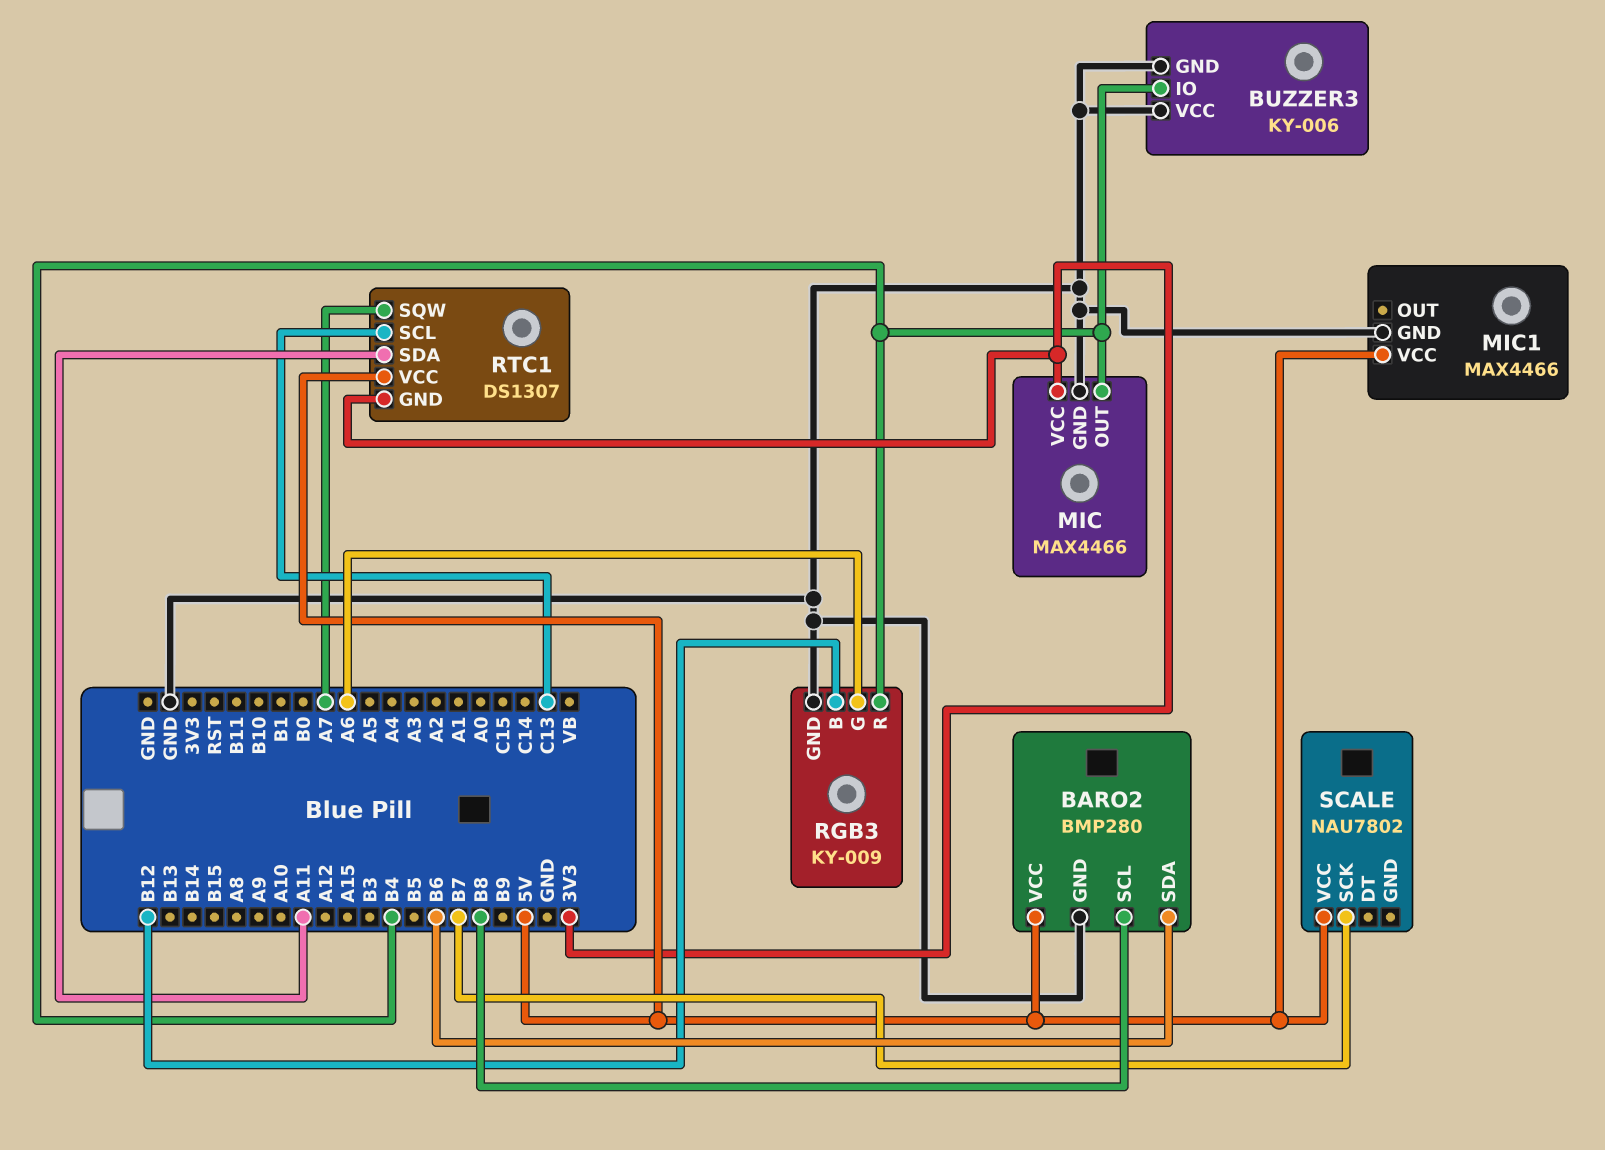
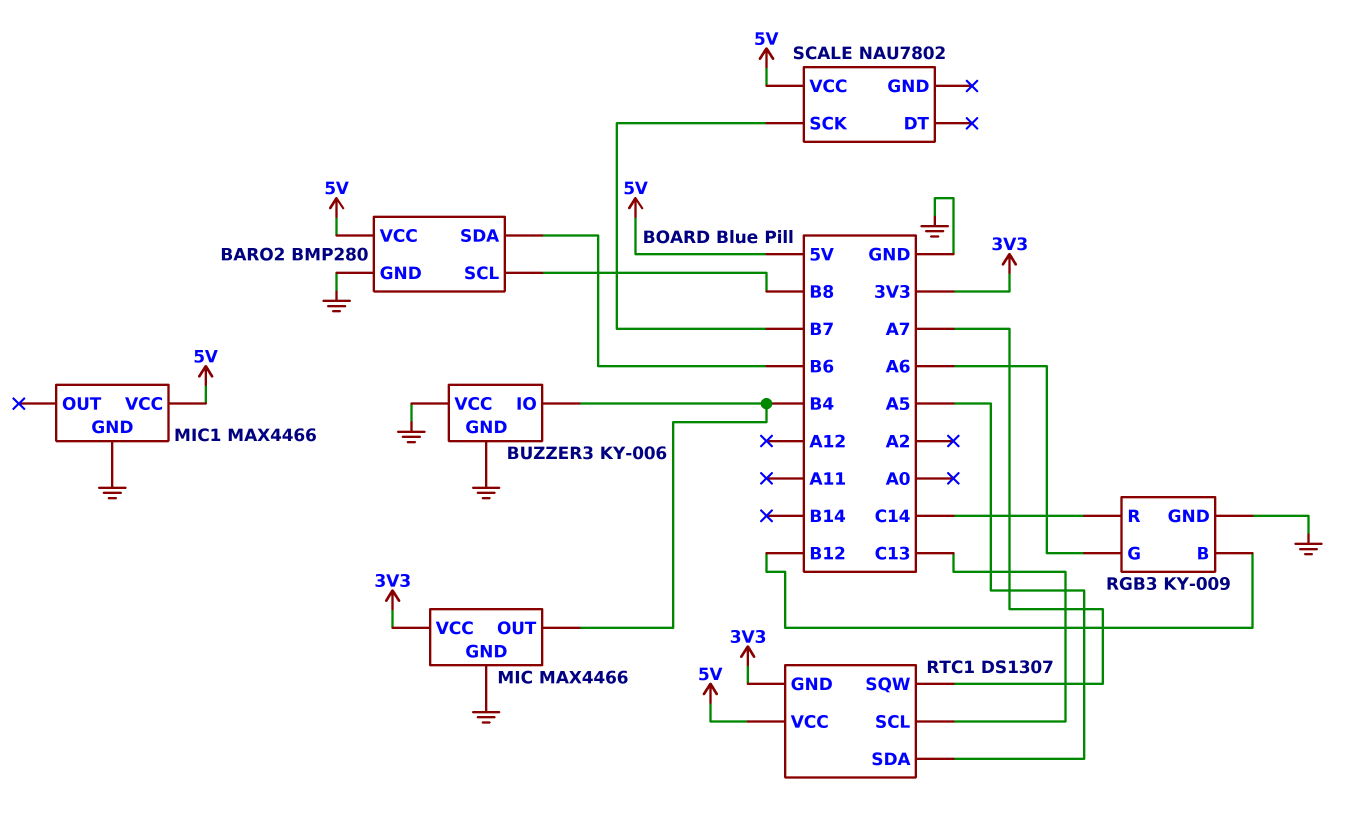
RGB3 pin R: B4 -> C14
RTC1 pin SDA: A11 -> A5

